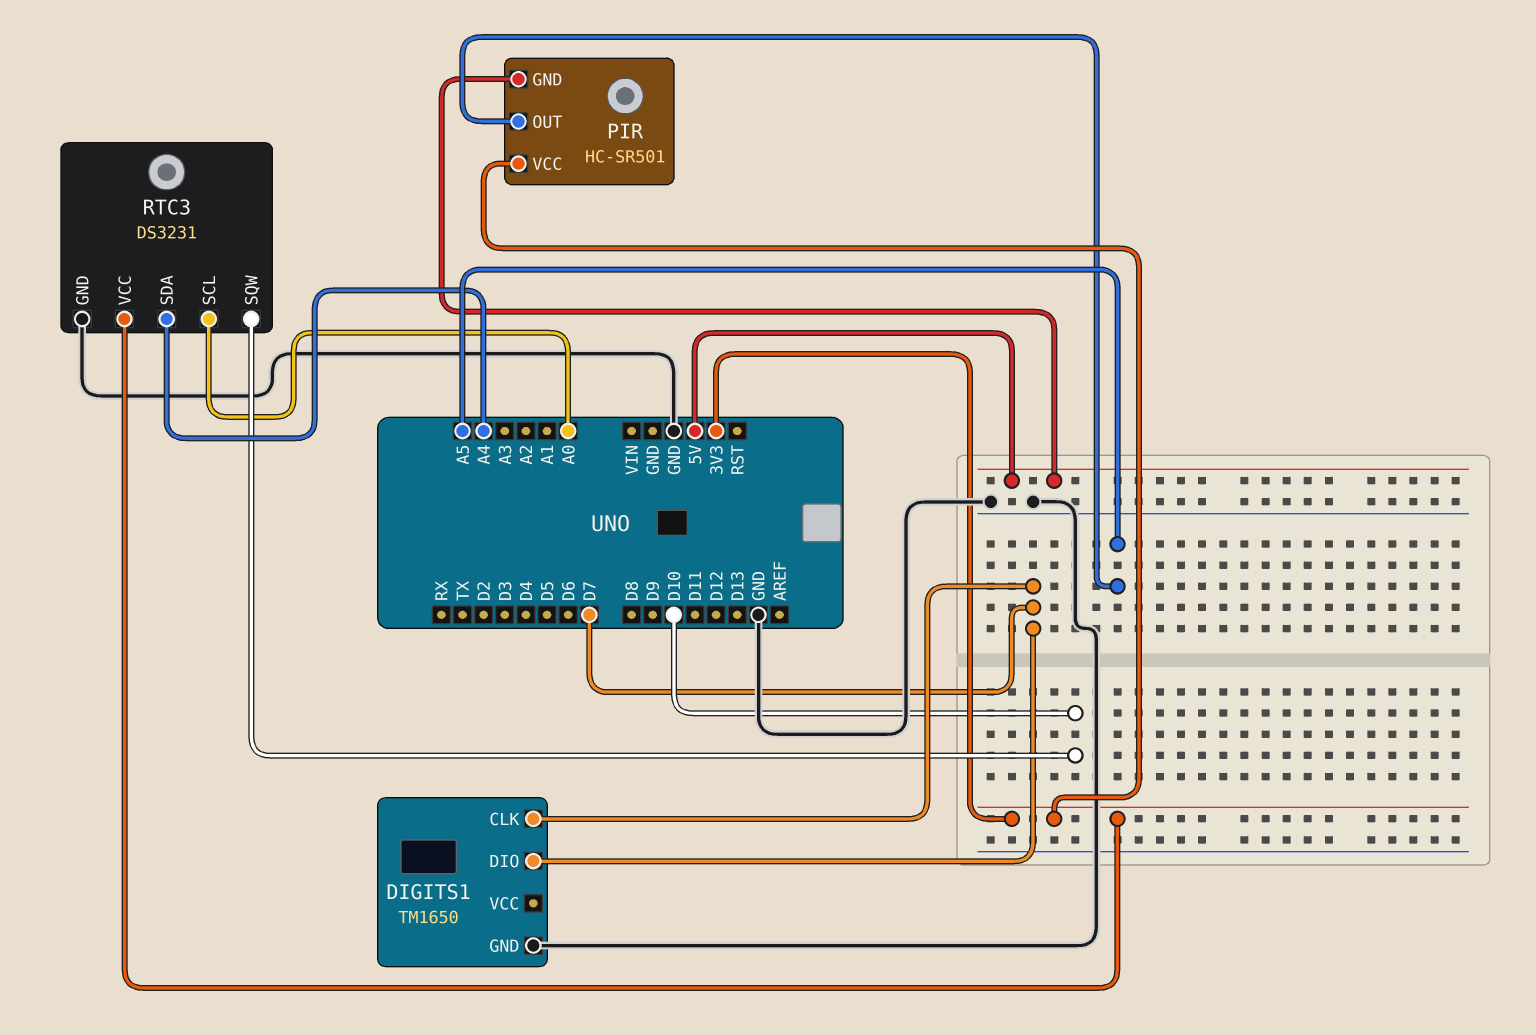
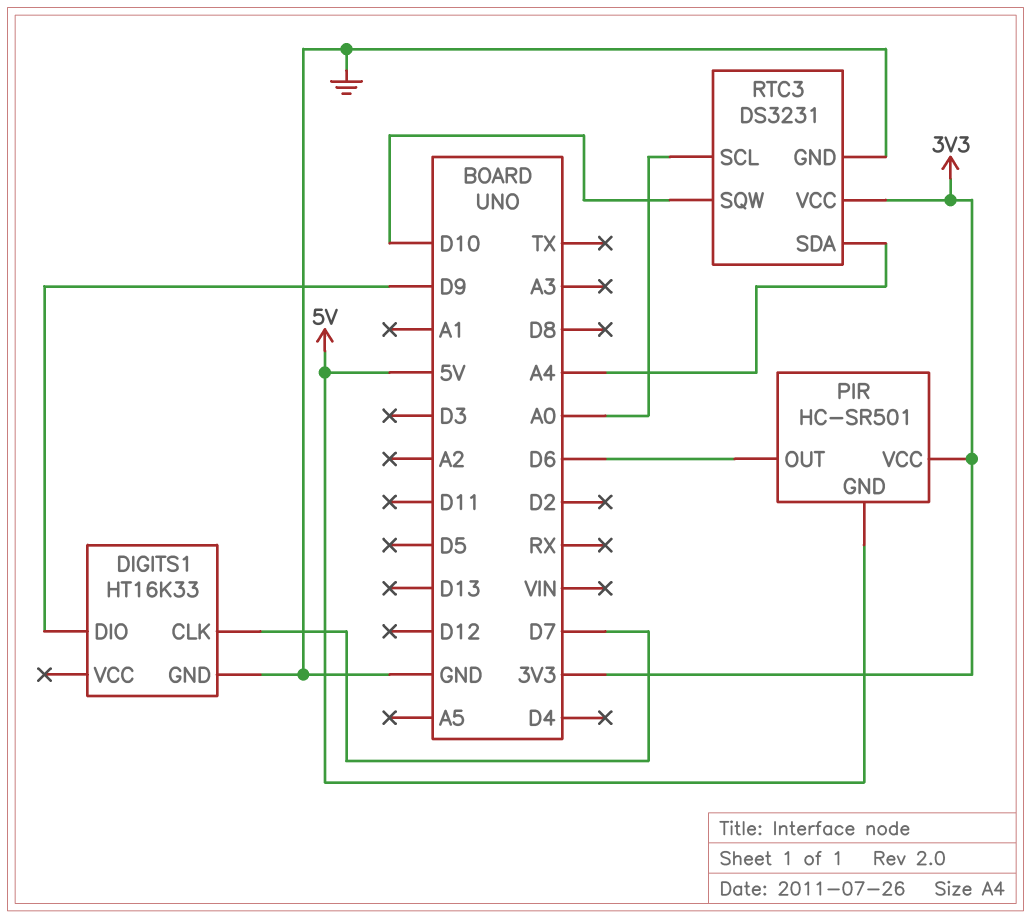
DIGITS1: TM1650 -> HT16K33
DIGITS1 pin DIO: D7 -> D9
PIR pin OUT: A5 -> D6

